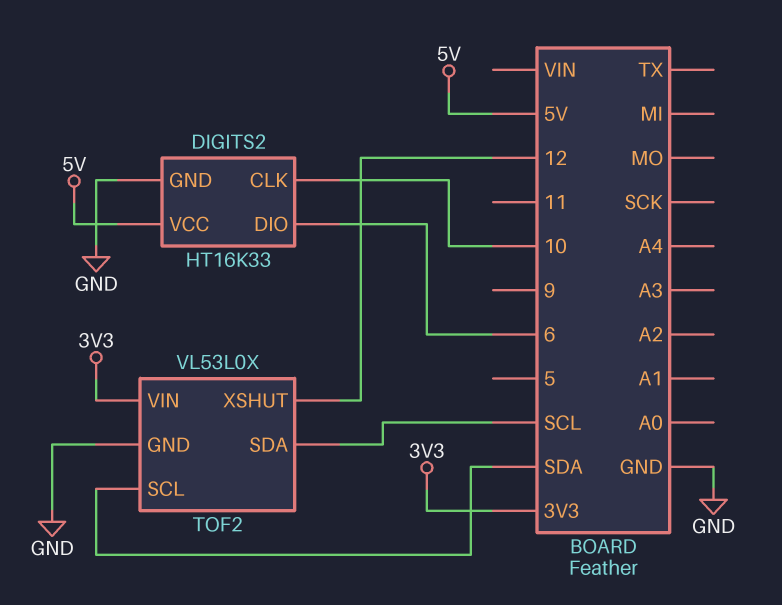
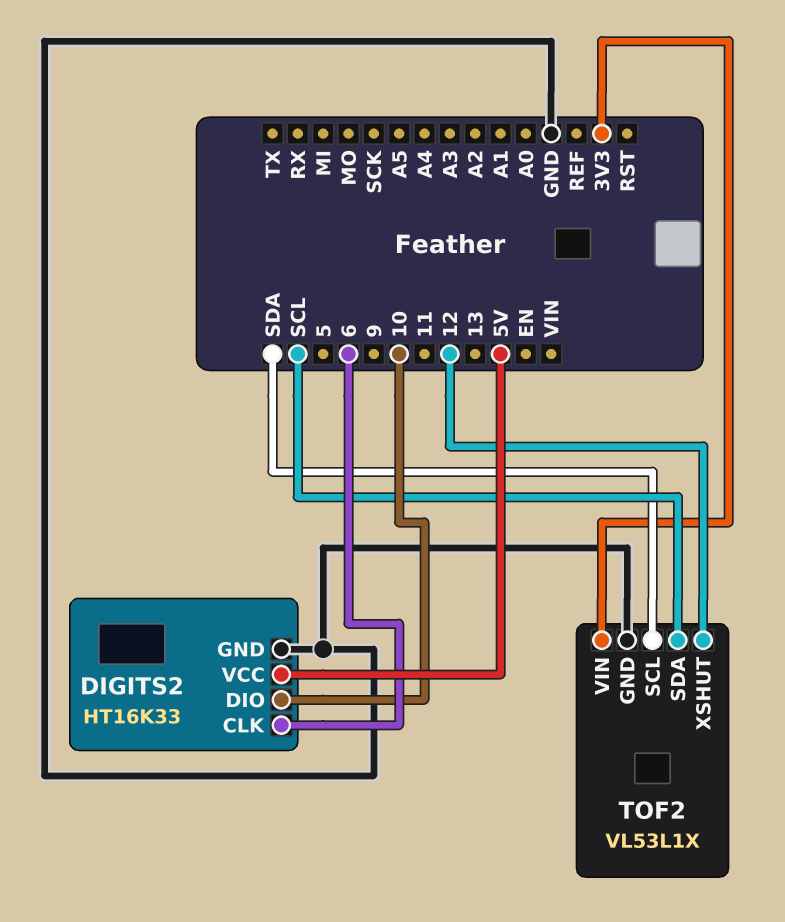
DIGITS2 pin CLK: 10 -> 6
DIGITS2 pin DIO: 6 -> 10
TOF2: VL53L0X -> VL53L1X

